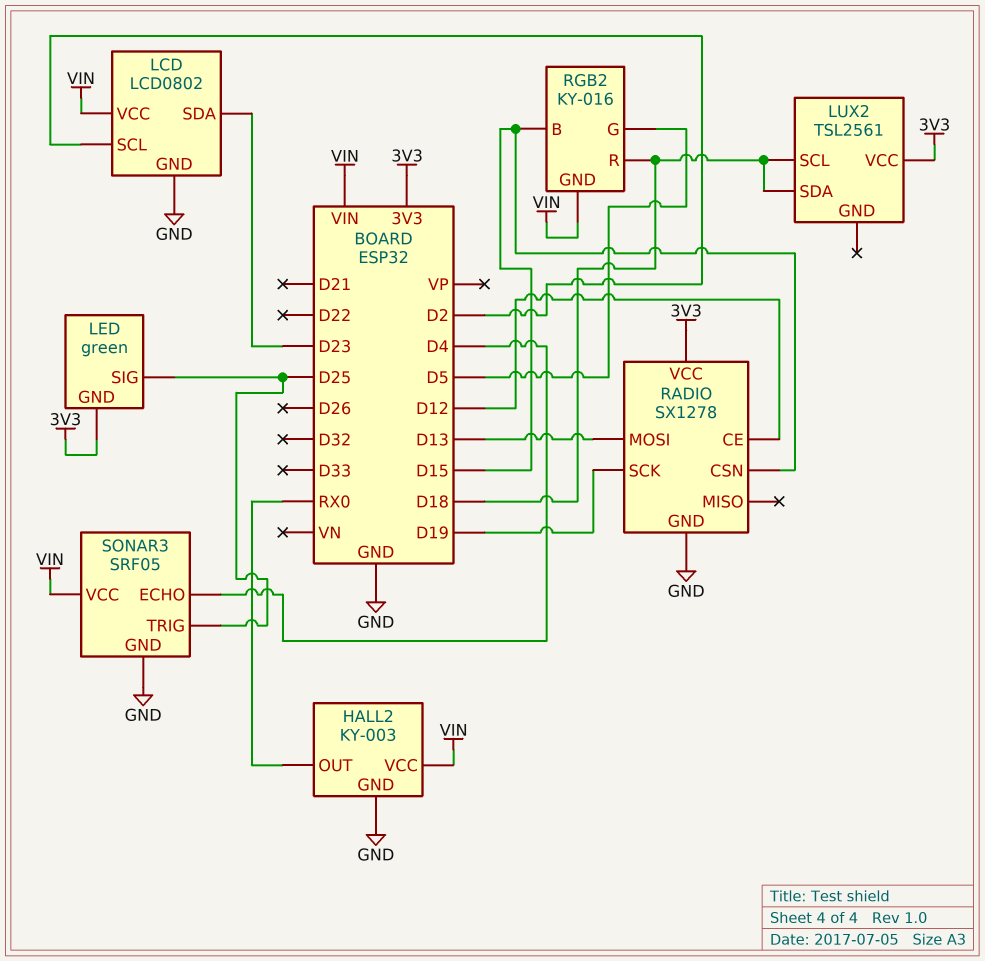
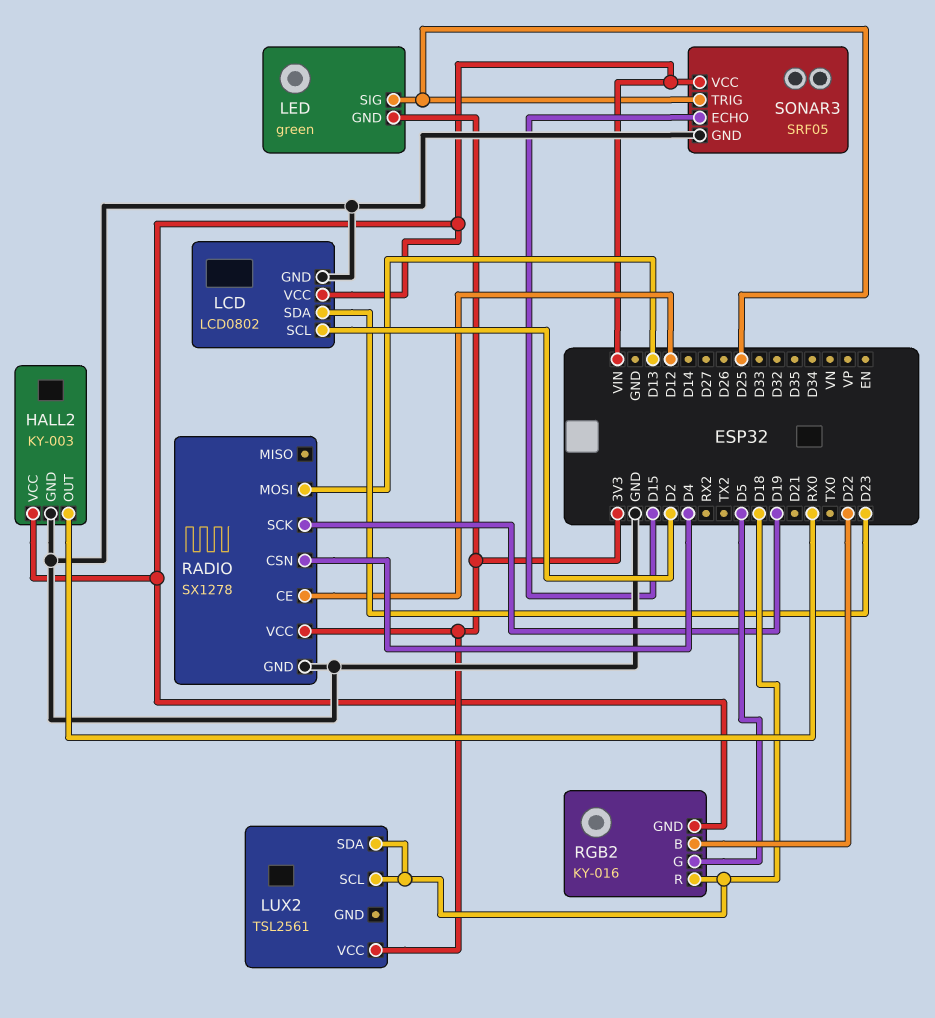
RADIO pin CSN: D15 -> D4
RGB2 pin B: D15 -> D22
SONAR3 pin ECHO: D4 -> D15

